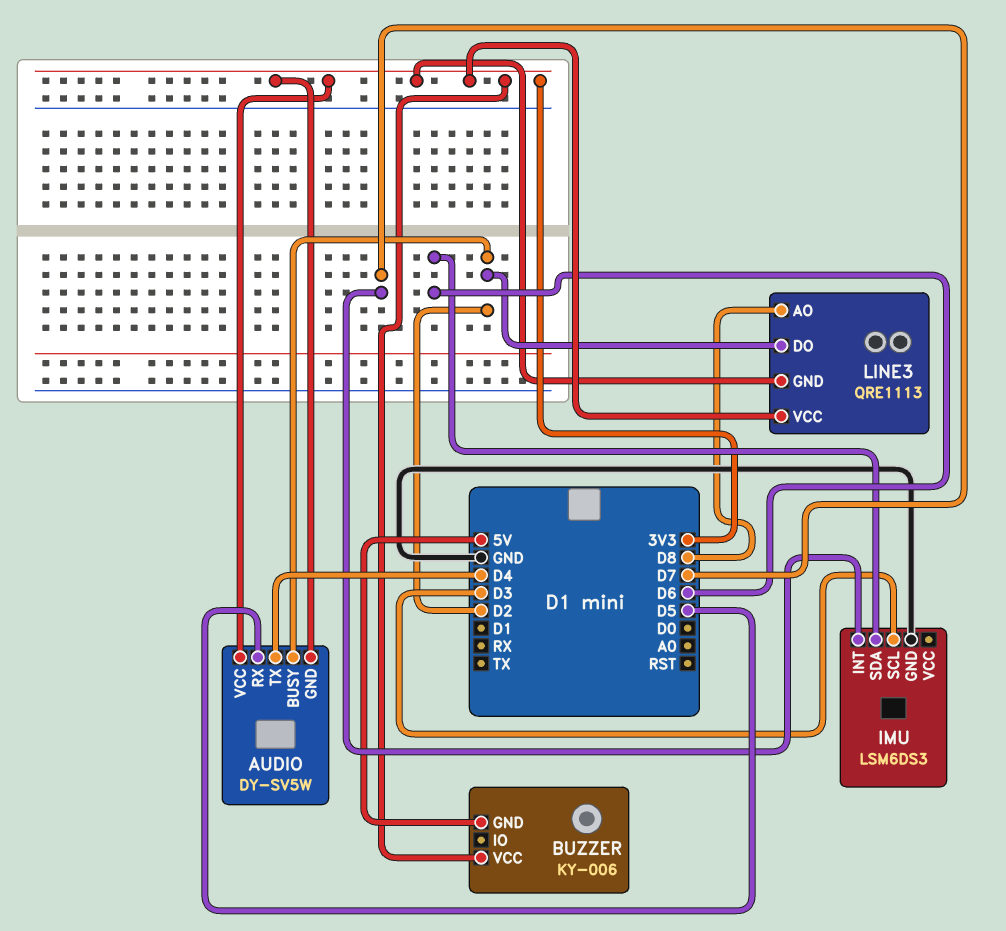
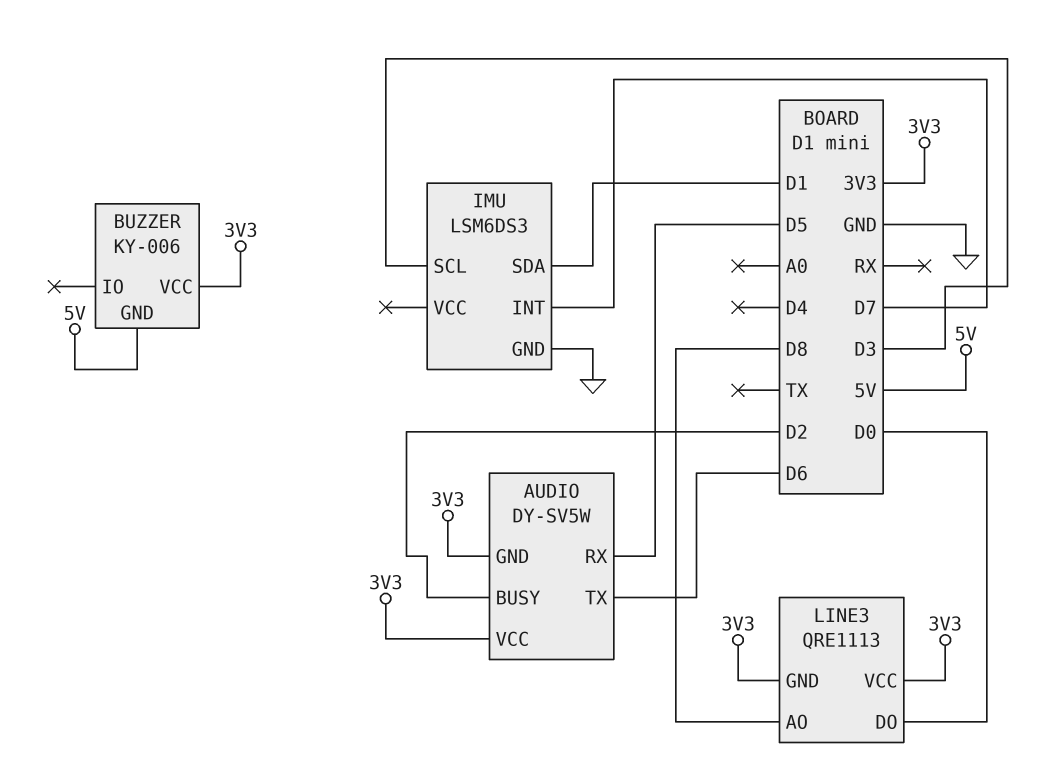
AUDIO pin TX: D4 -> D6
IMU pin SDA: D6 -> D1
LINE3 pin DO: D2 -> D0

